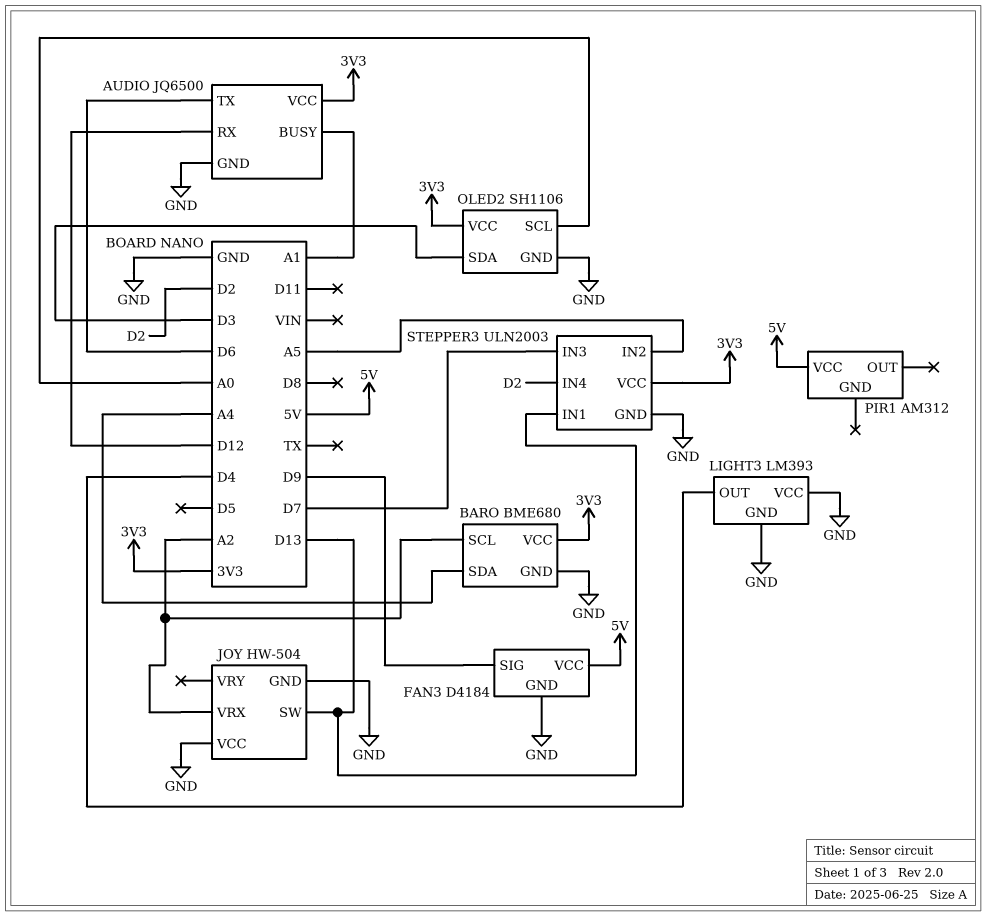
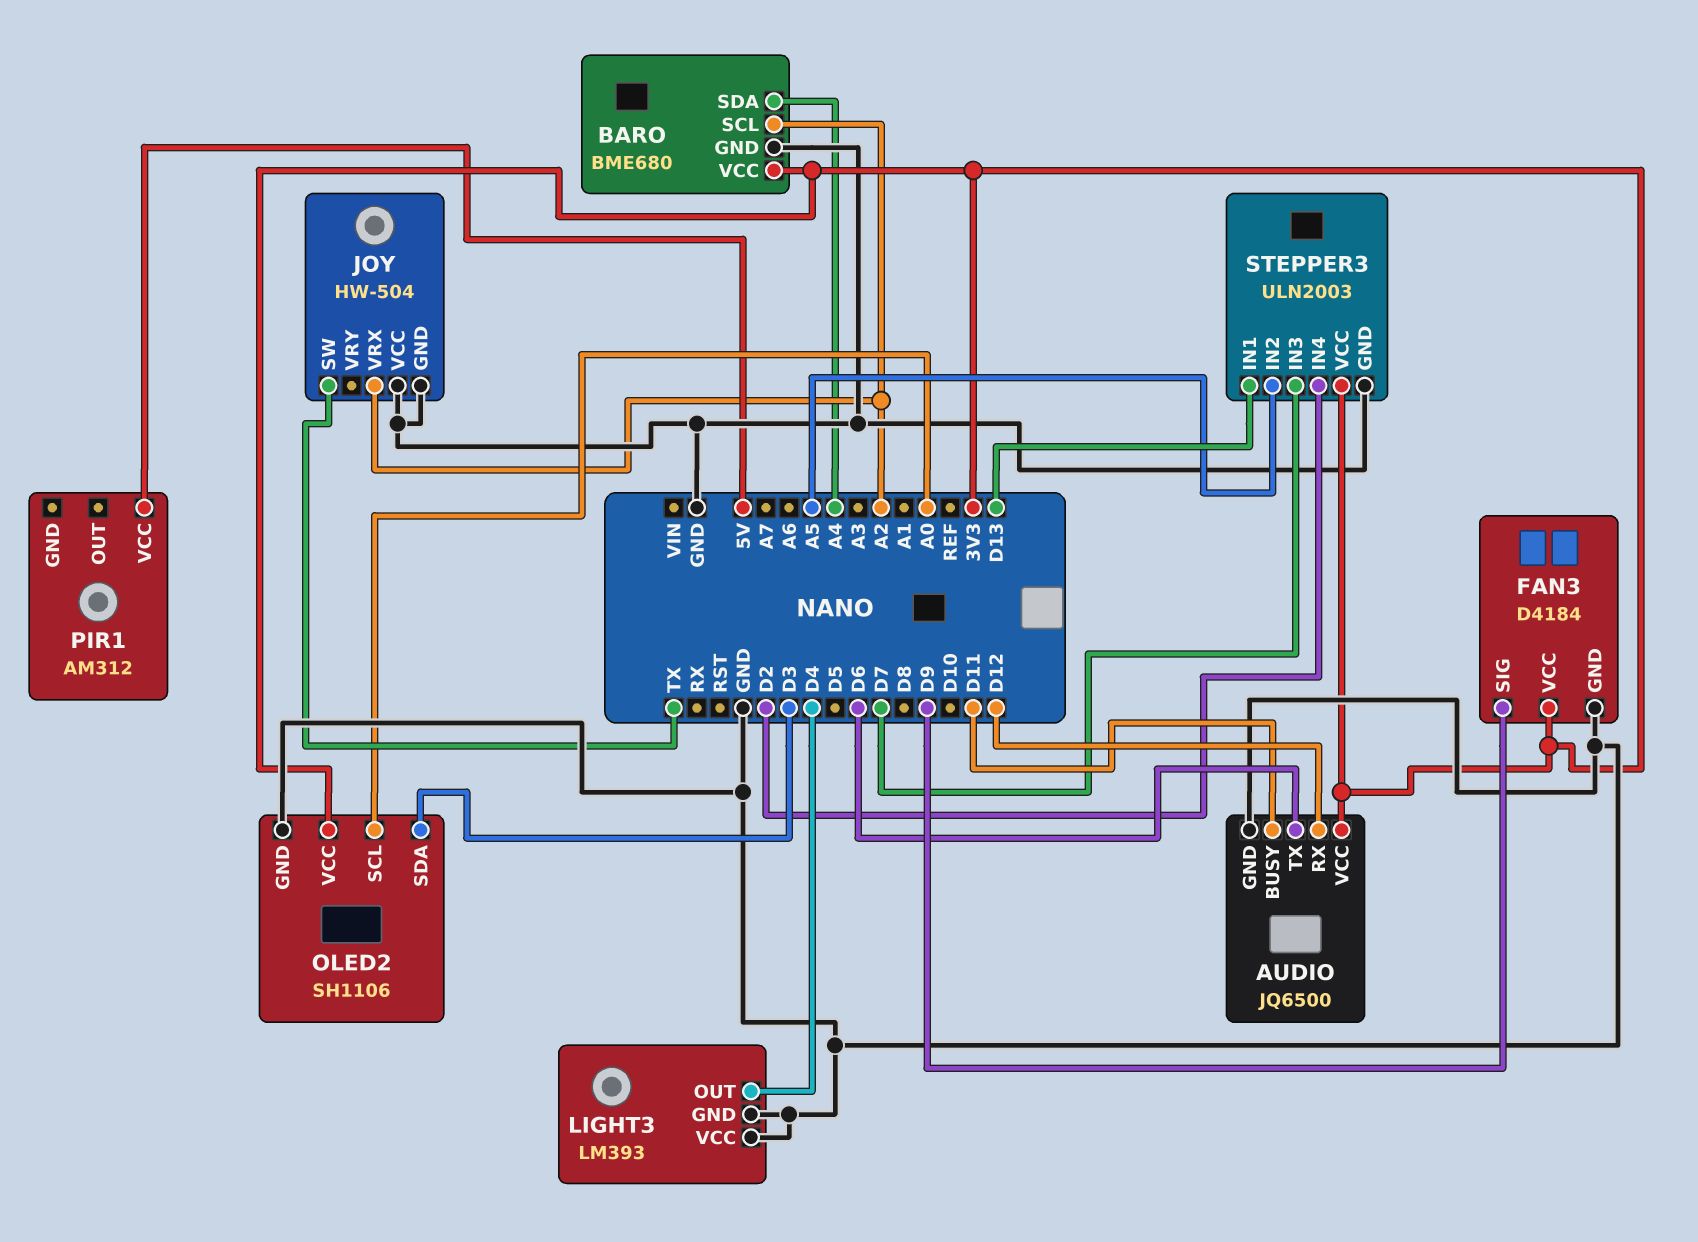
AUDIO pin BUSY: A1 -> D11
FAN3 pin VCC: 5V -> 3V3
JOY pin SW: D13 -> TX

